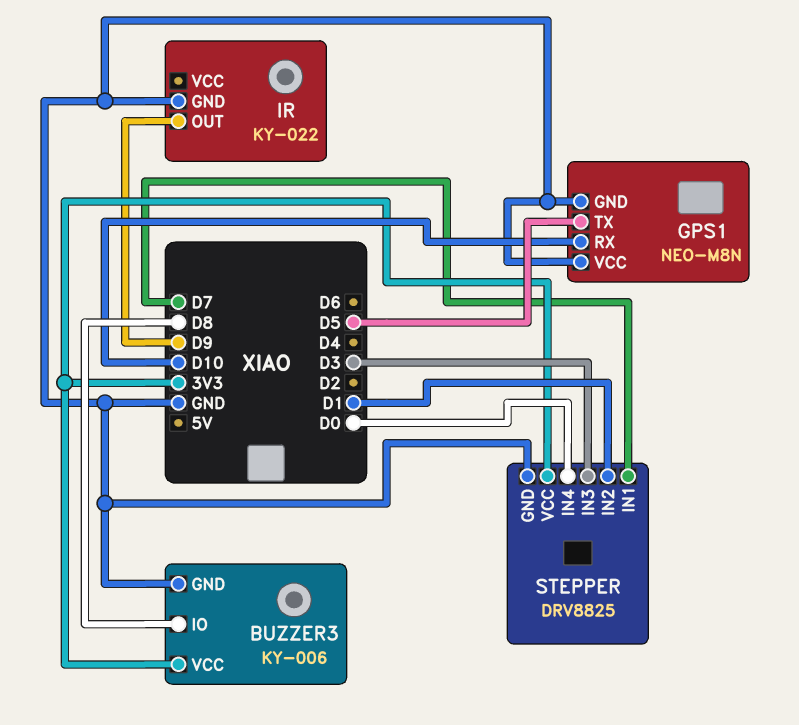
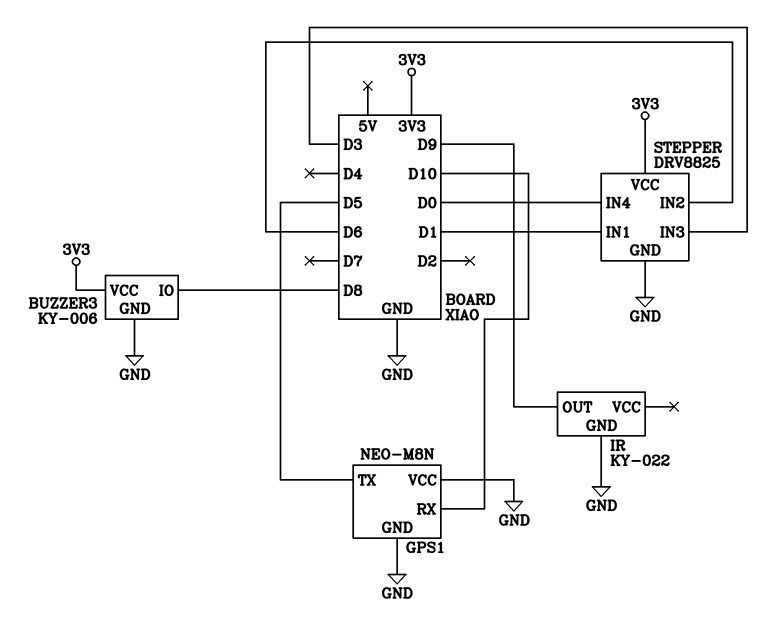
STEPPER pin IN1: D7 -> D1
STEPPER pin IN2: D1 -> D6

